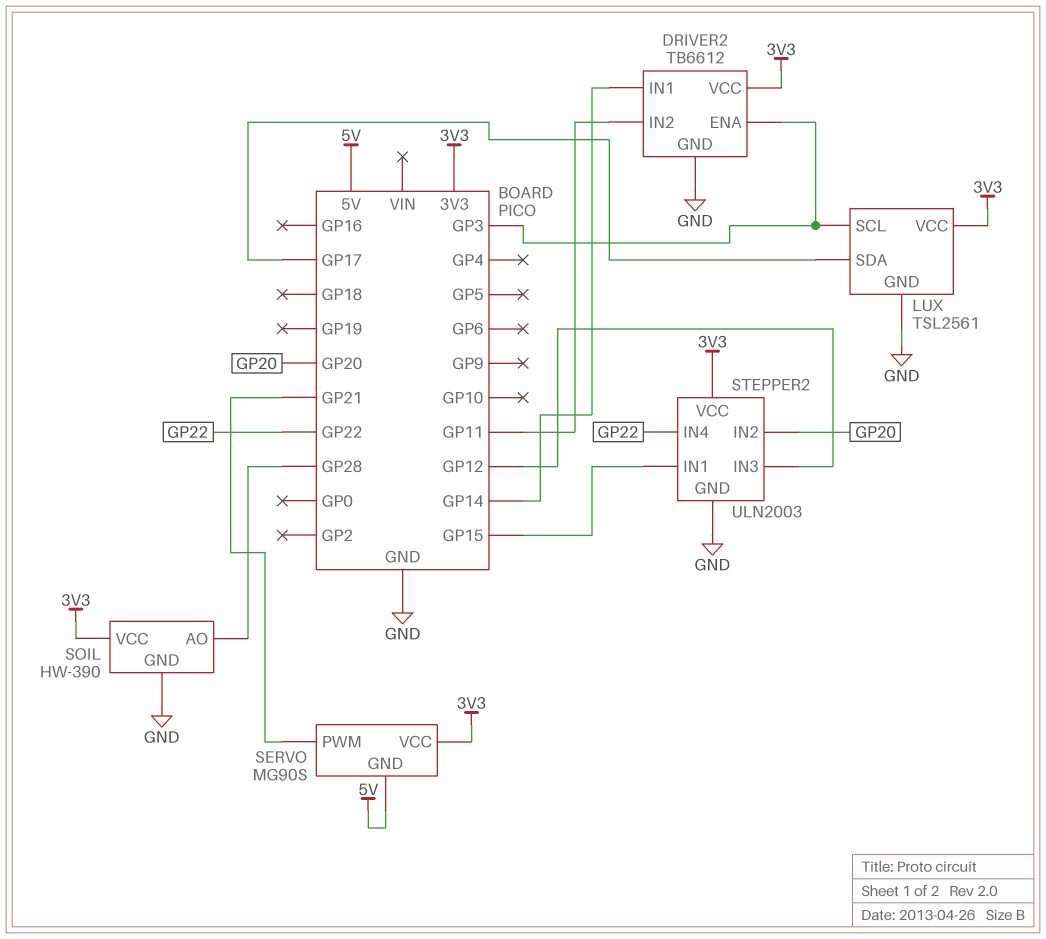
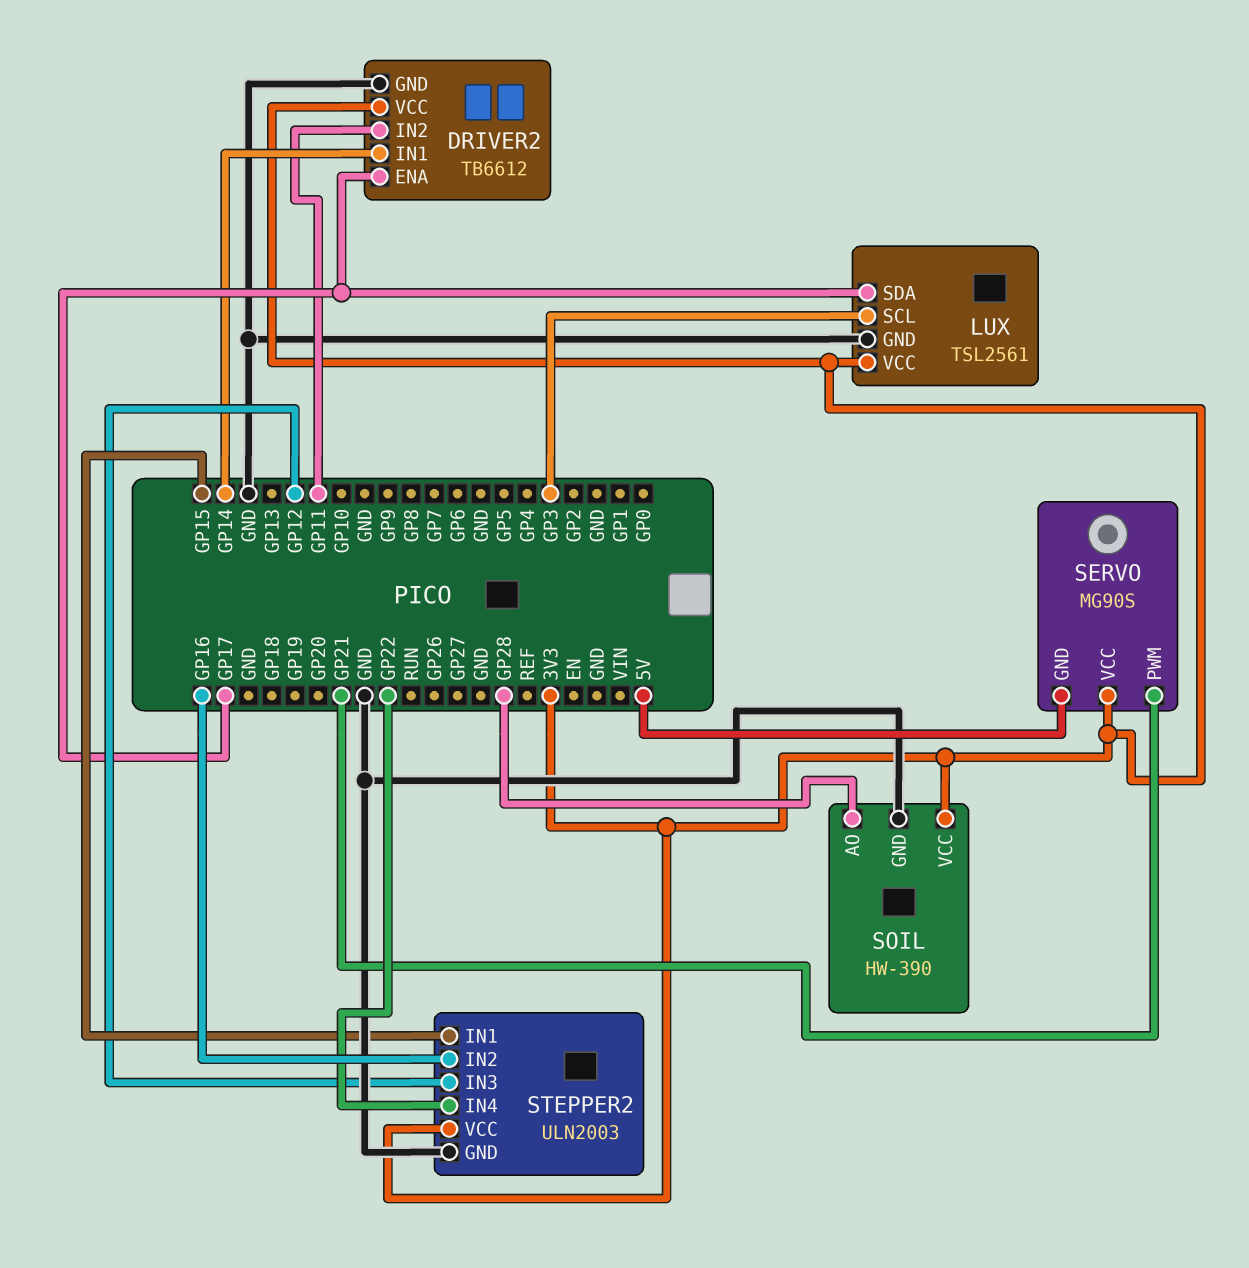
DRIVER2 pin ENA: GP3 -> GP17
STEPPER2 pin IN2: GP20 -> GP16

